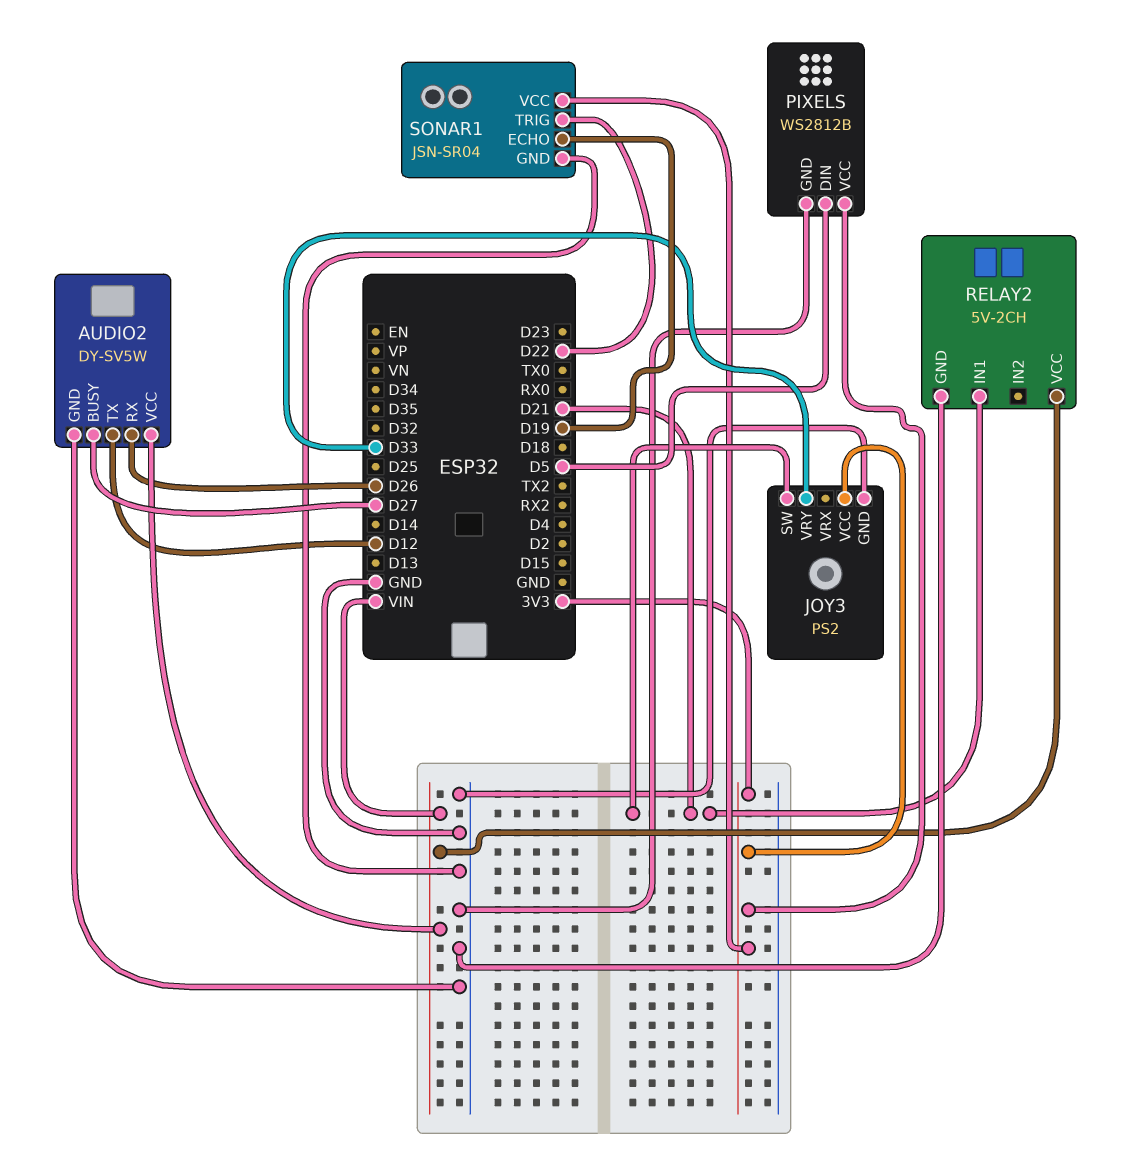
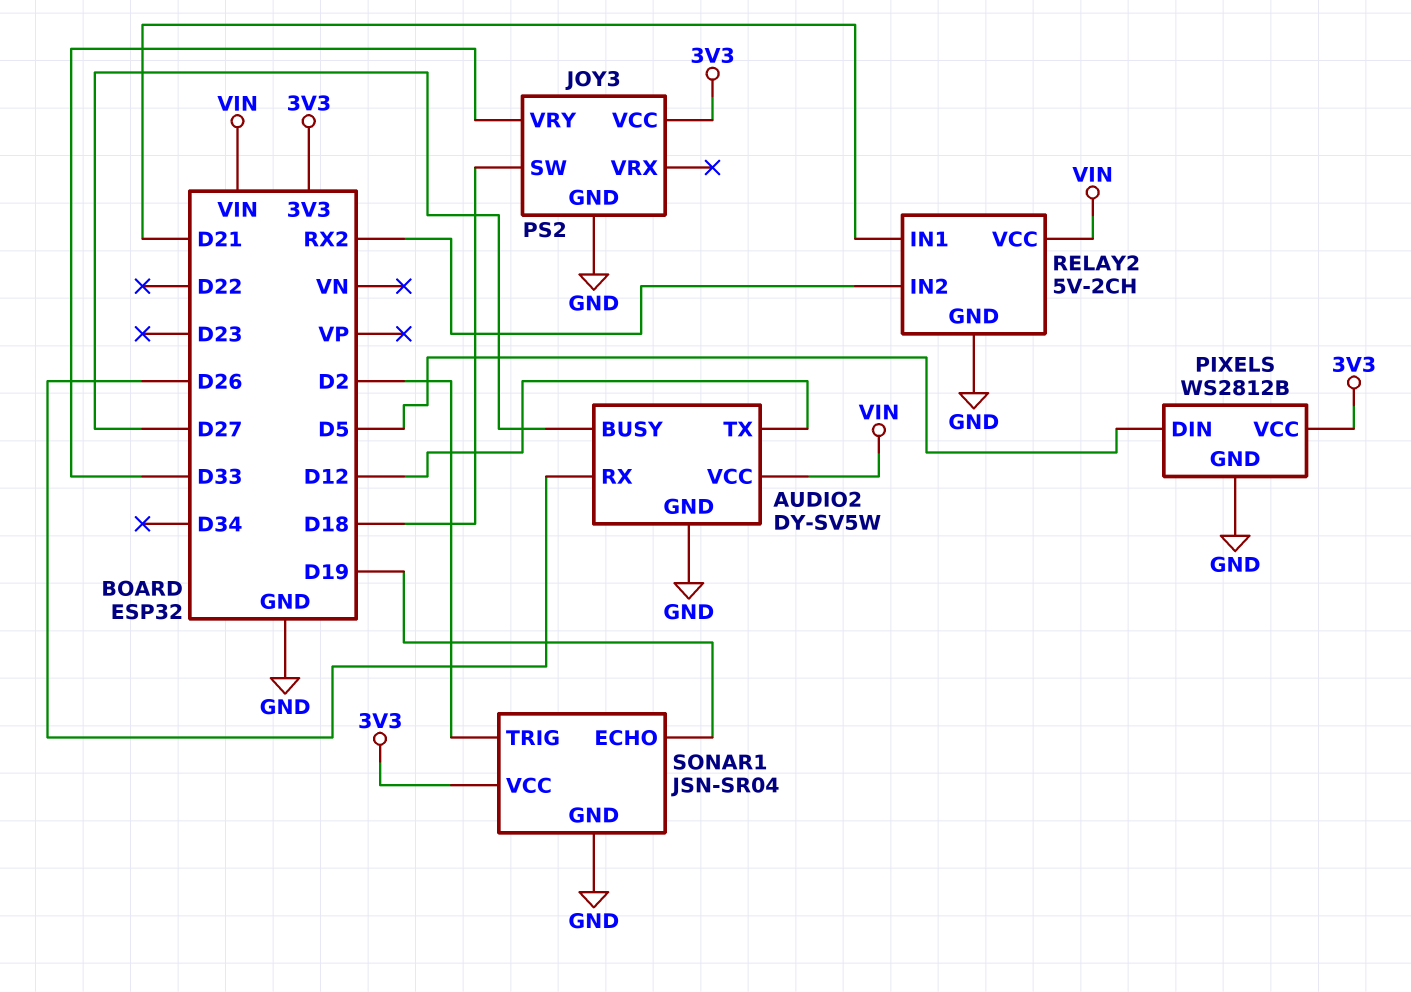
JOY3 pin SW: D21 -> D18
RELAY2 pin IN2: none -> RX2
SONAR1 pin TRIG: D22 -> D2

